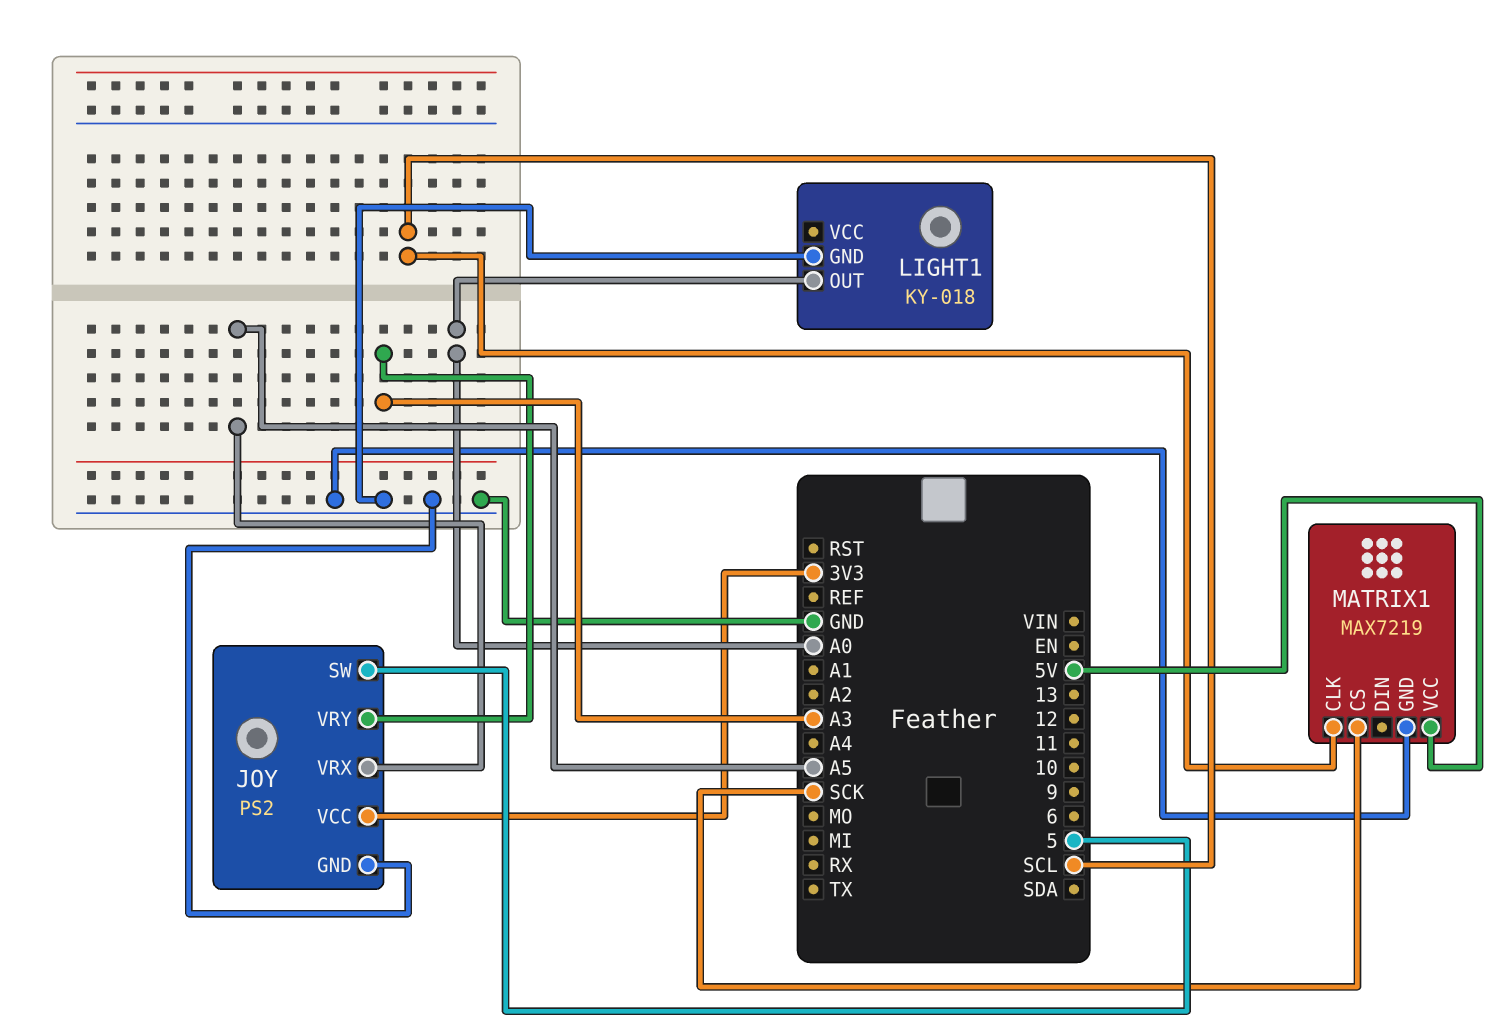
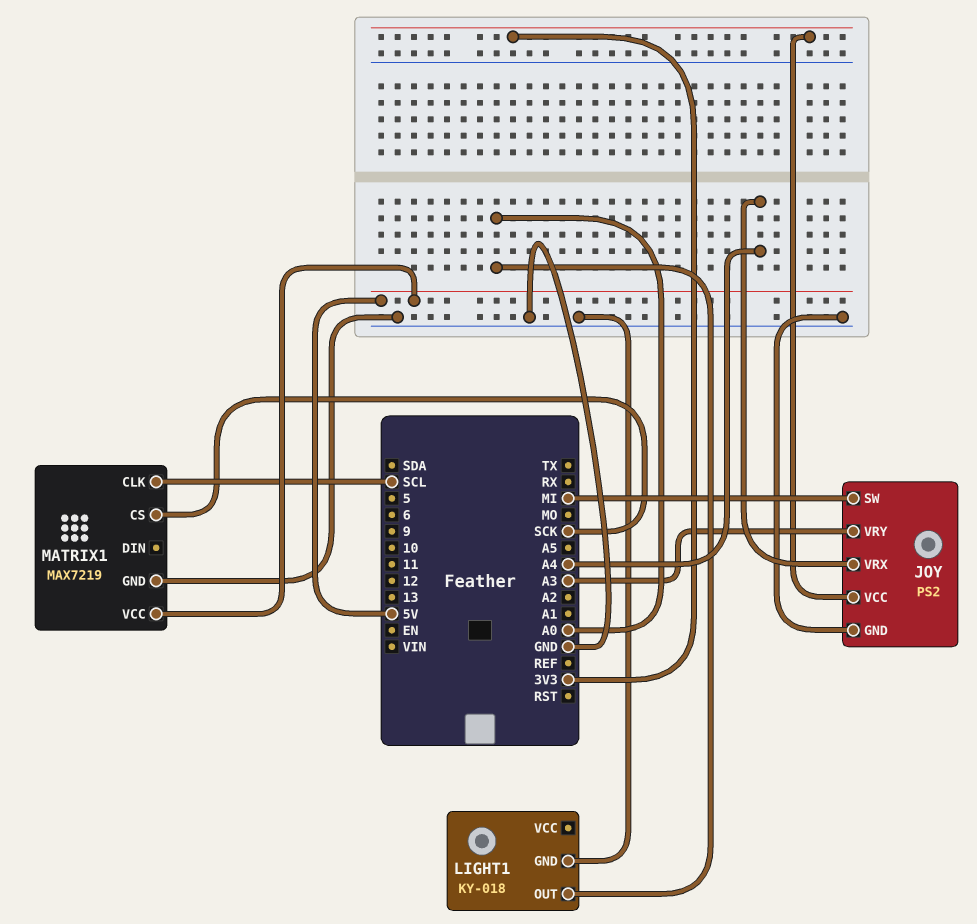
JOY pin SW: 5 -> MI
JOY pin VRX: A5 -> A4

